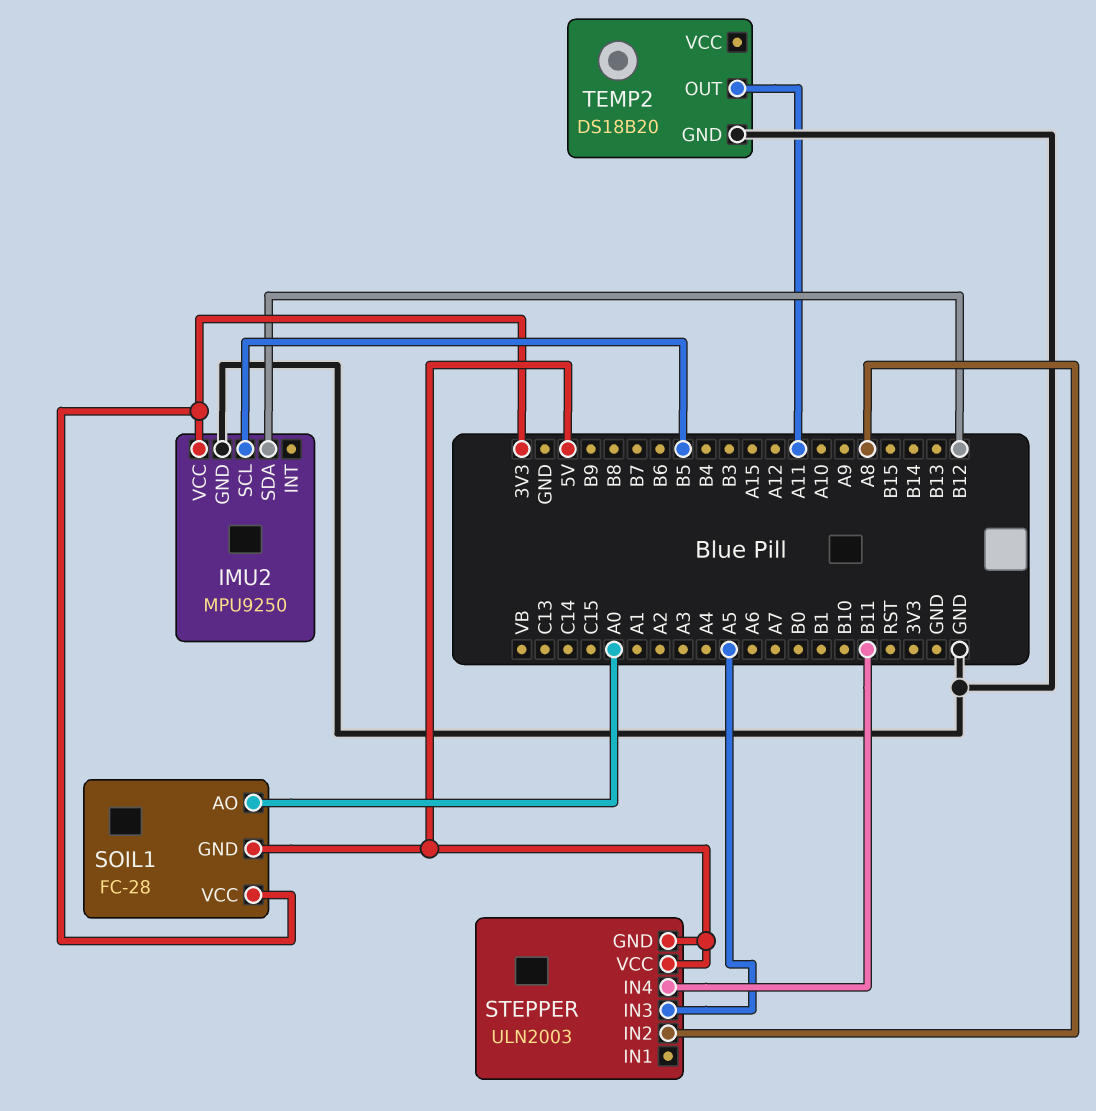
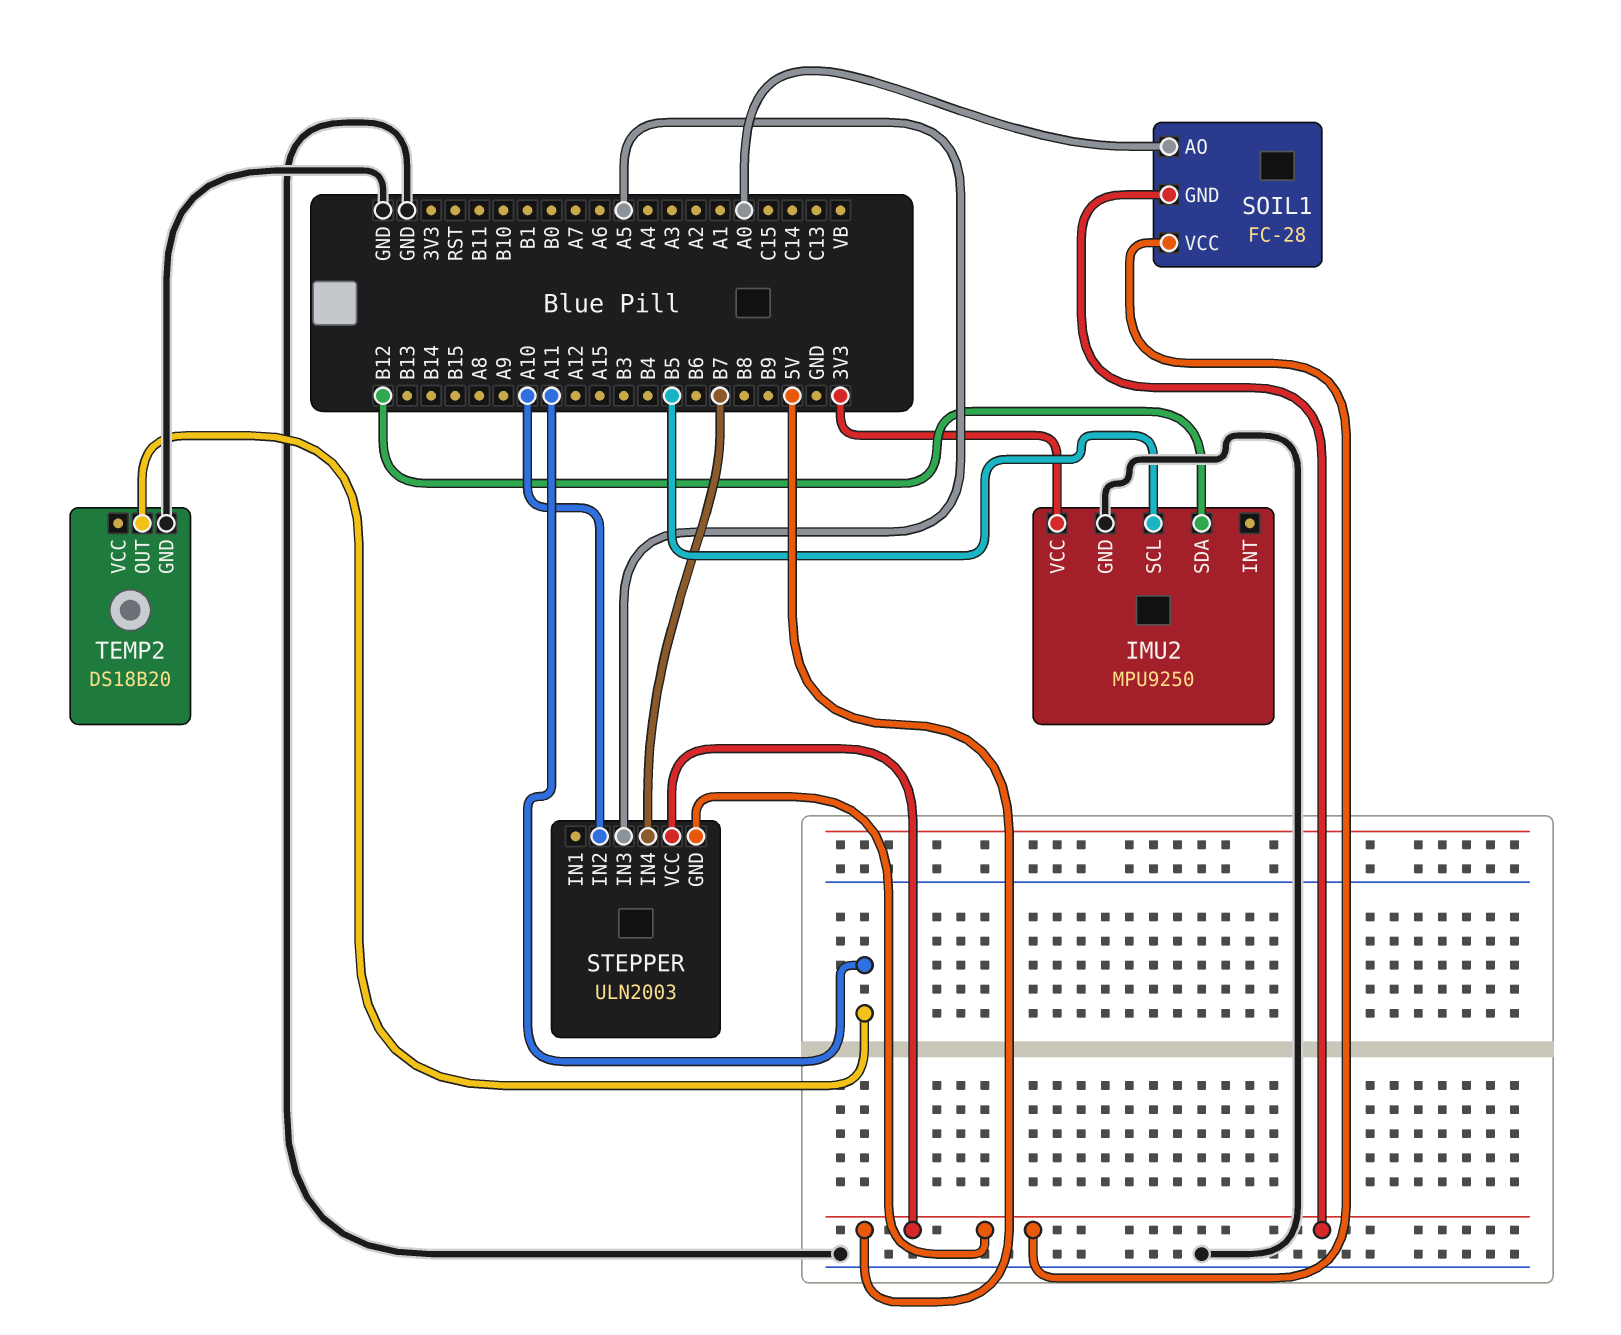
SOIL1 pin VCC: 3V3 -> 5V
STEPPER pin IN2: A8 -> A10
STEPPER pin IN4: B11 -> B7

